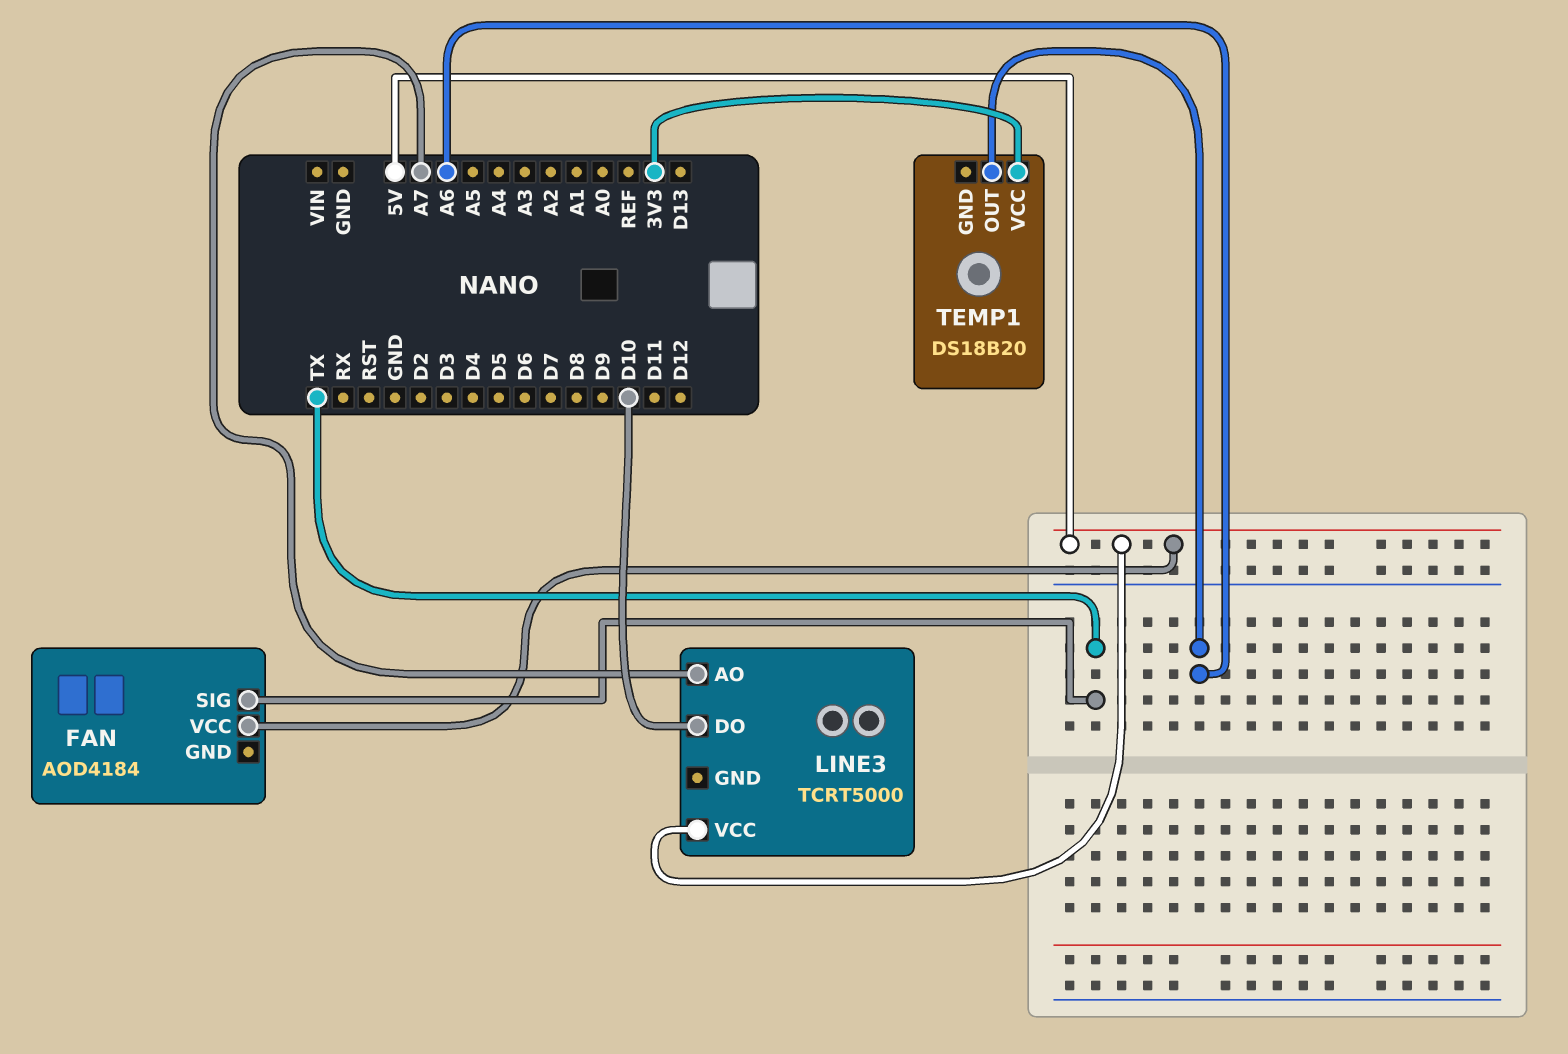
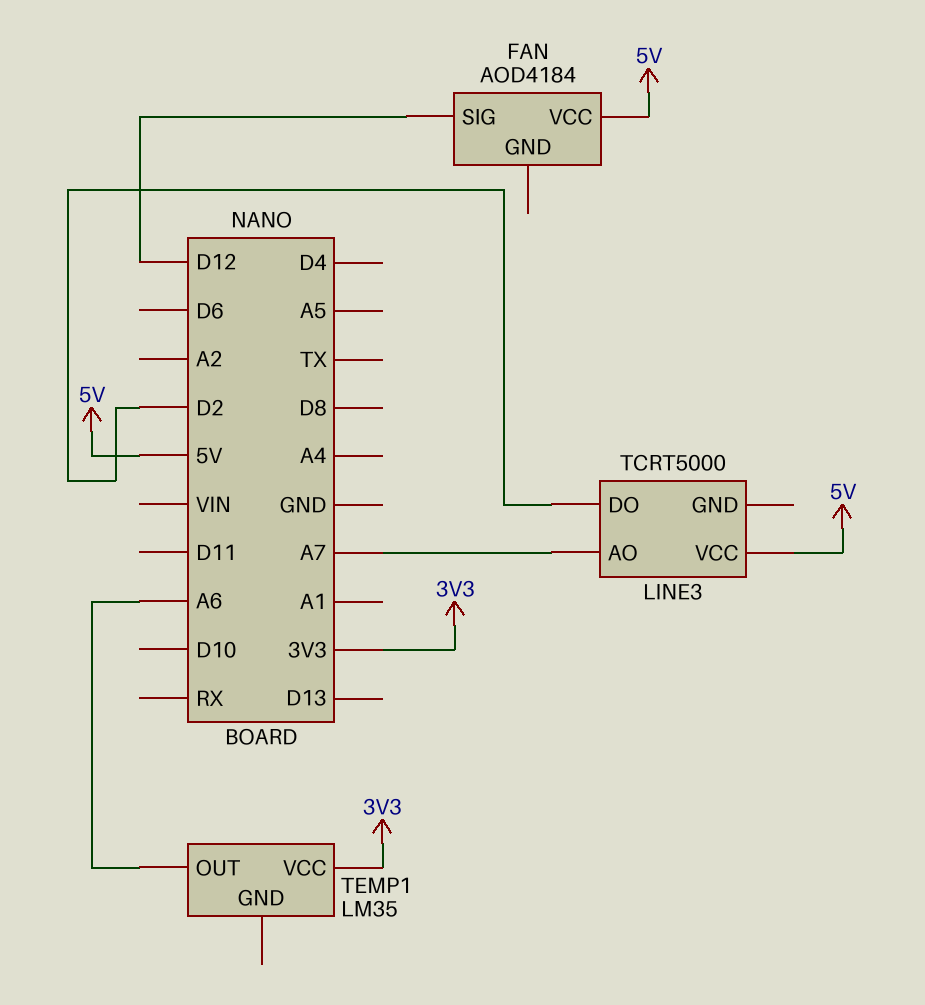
FAN pin SIG: TX -> D12
LINE3 pin DO: D10 -> D2
TEMP1: DS18B20 -> LM35

